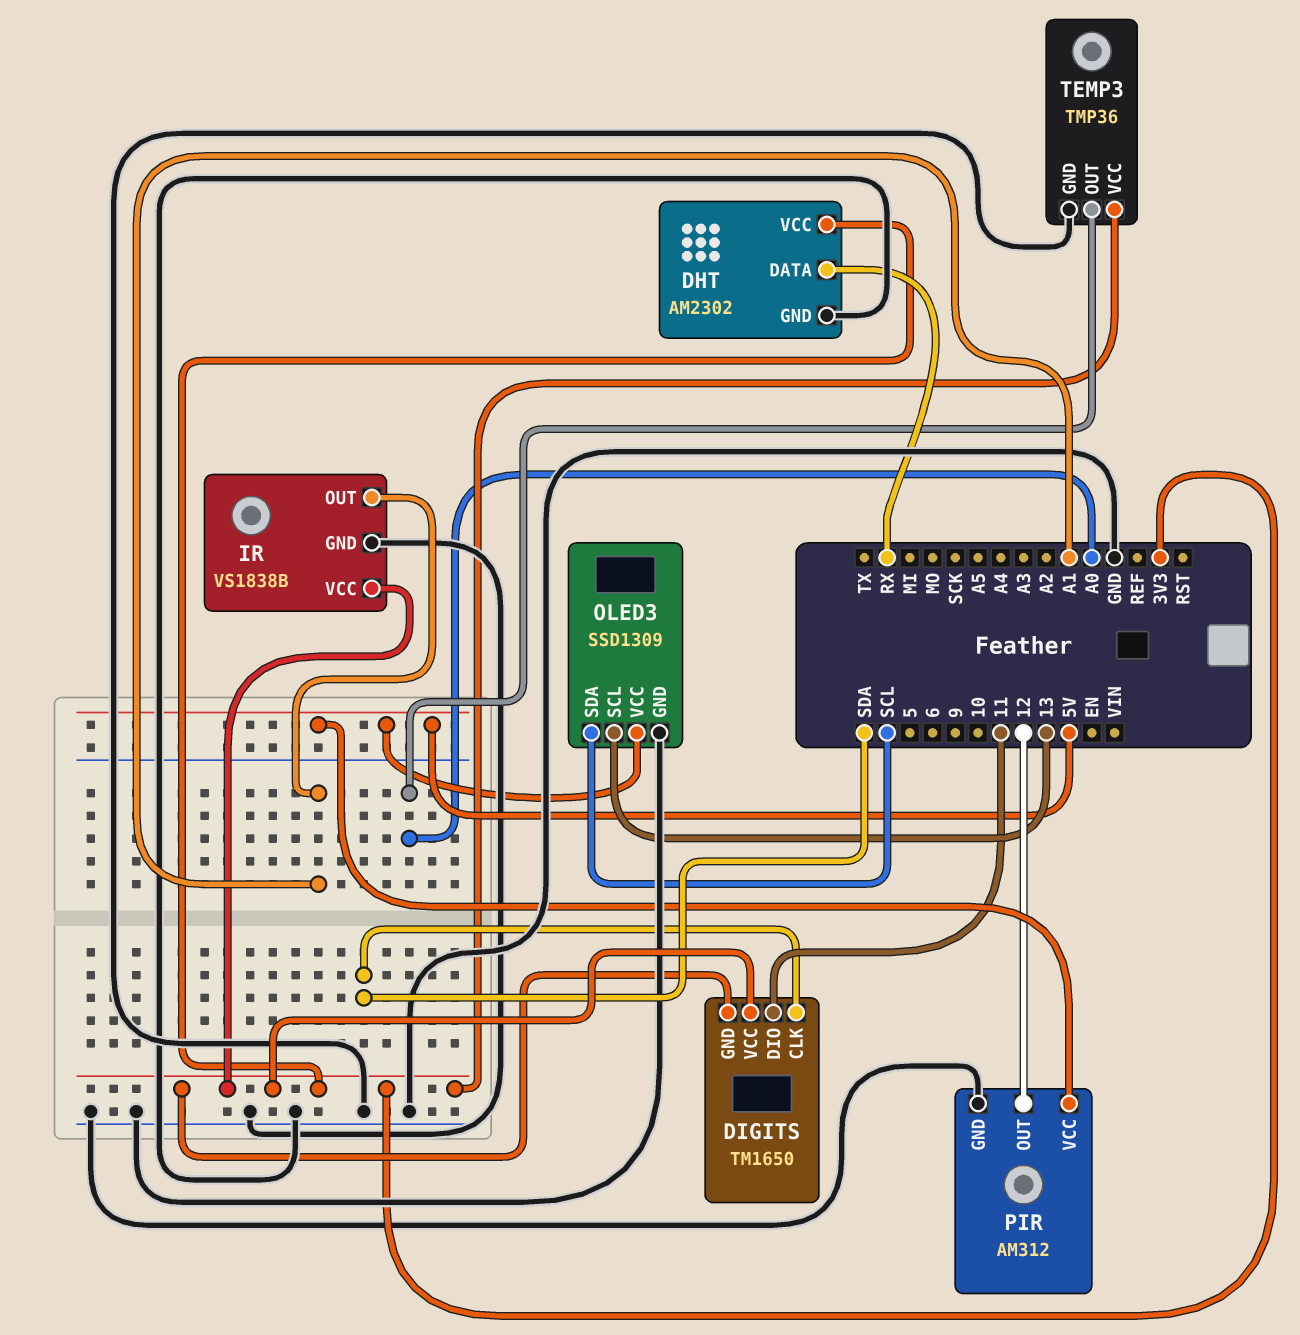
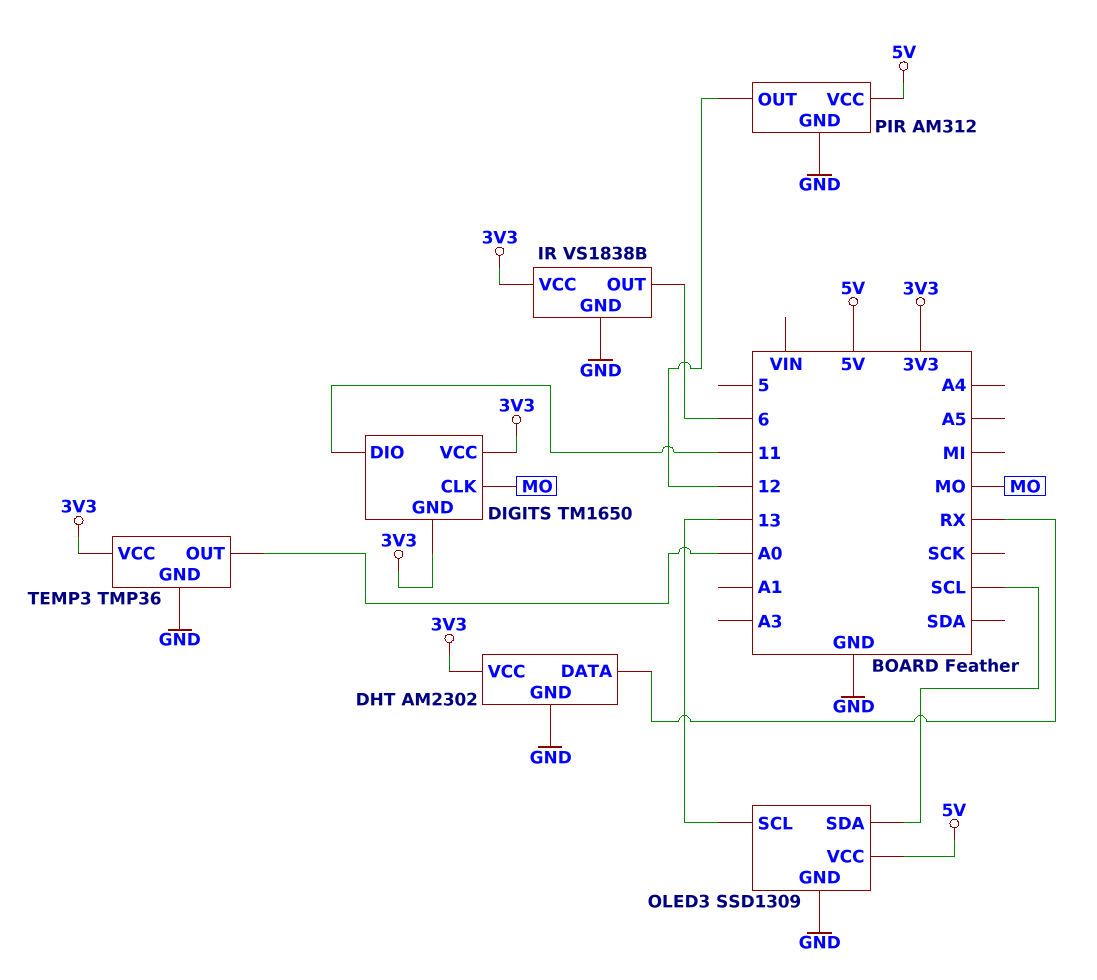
DIGITS pin CLK: SDA -> MO
IR pin OUT: A1 -> 6

